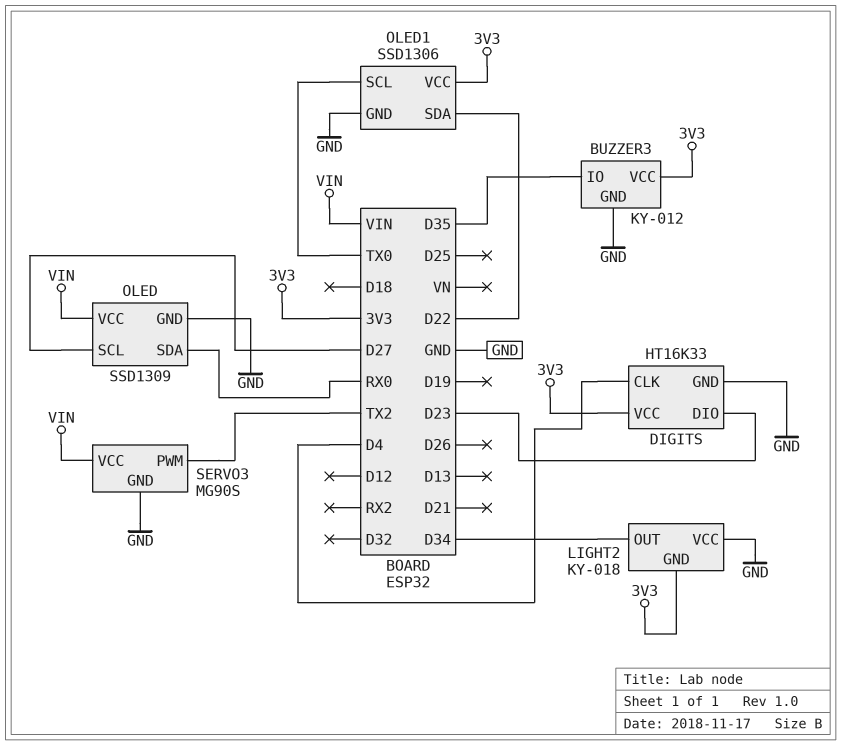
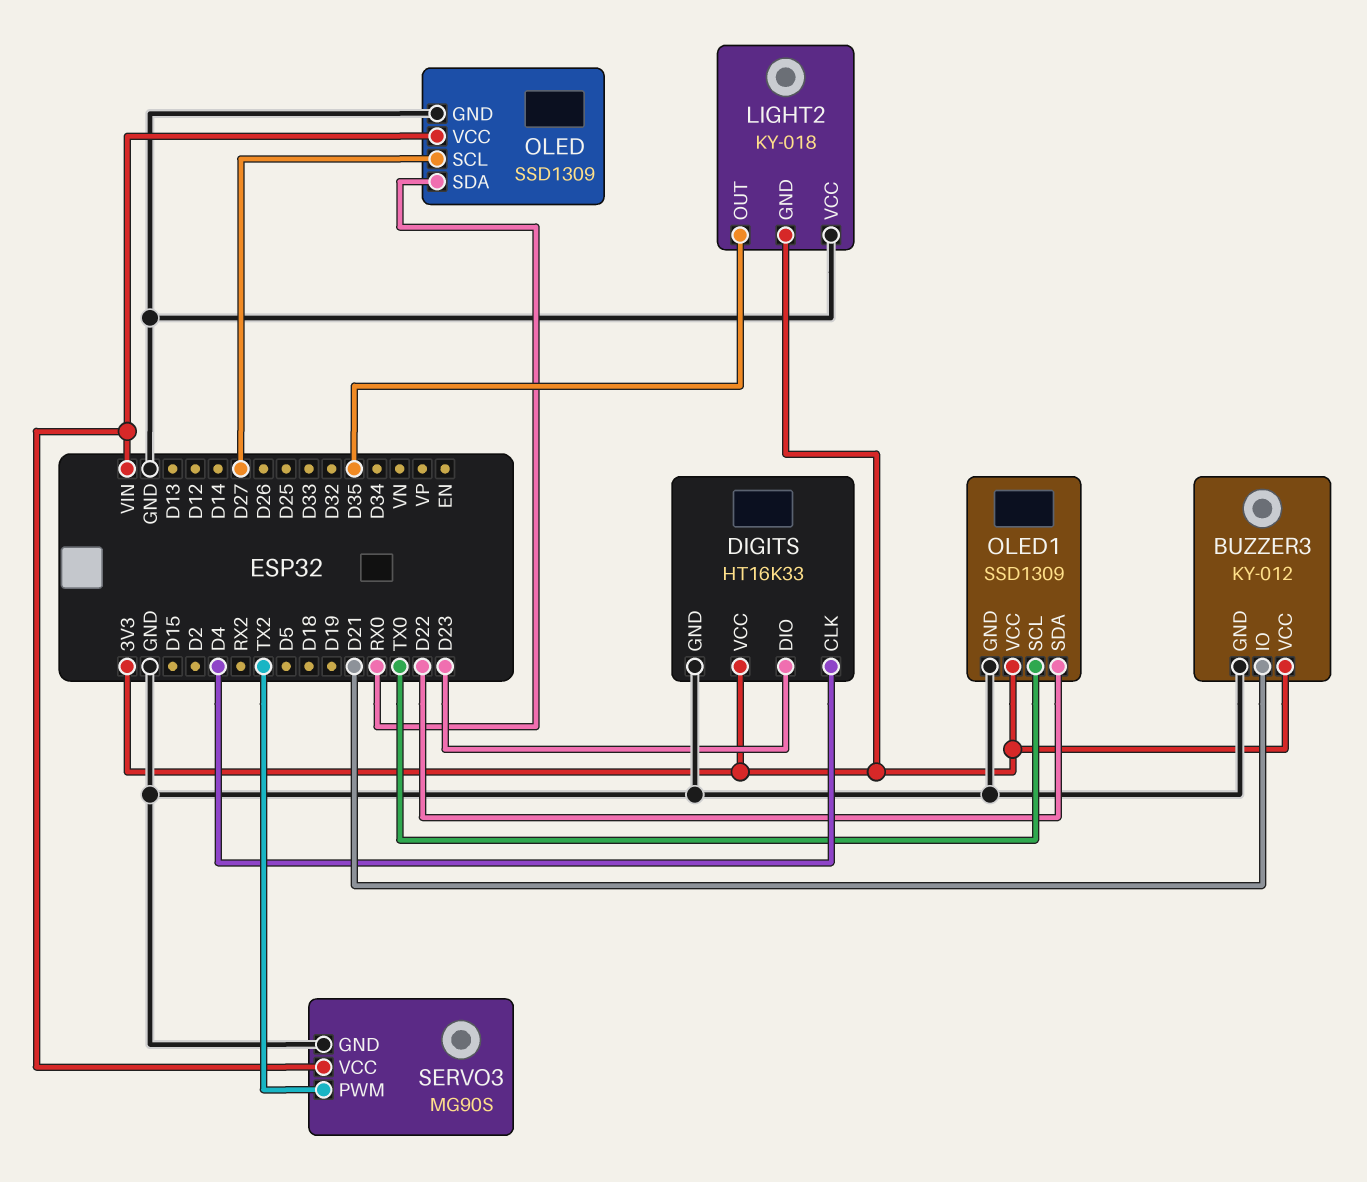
BUZZER3 pin IO: D35 -> D21
LIGHT2 pin OUT: D34 -> D35
OLED1: SSD1306 -> SSD1309

